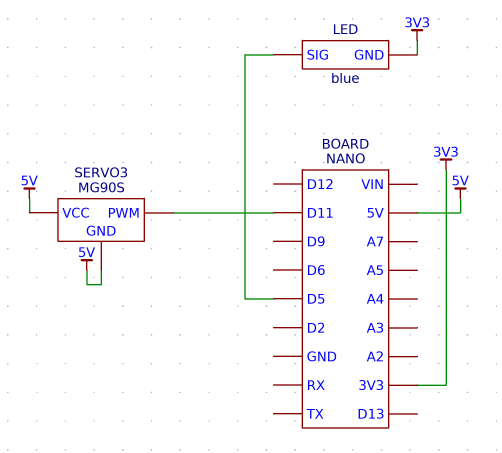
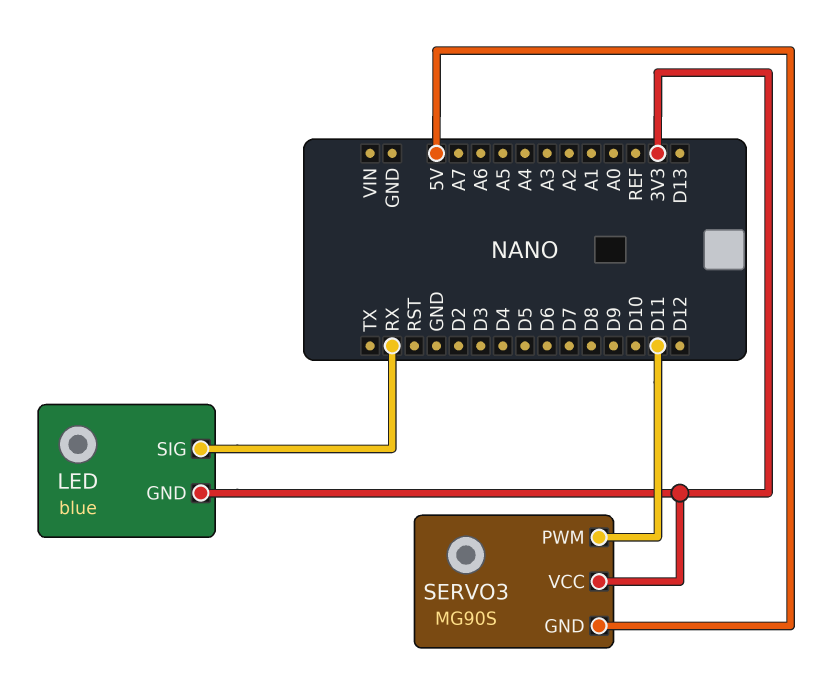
LED pin SIG: D5 -> RX
SERVO3 pin VCC: 5V -> 3V3

